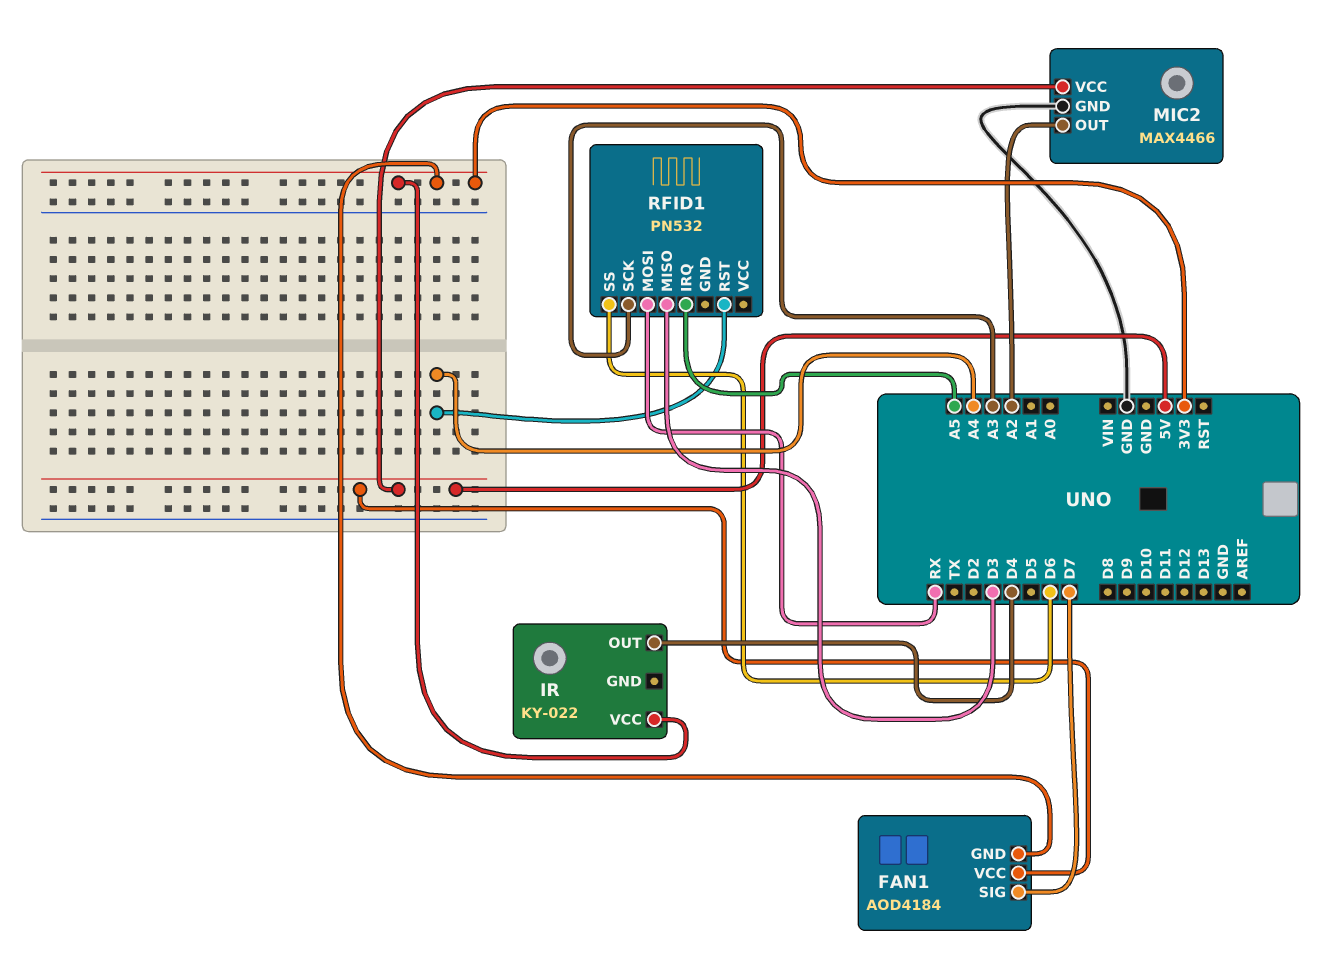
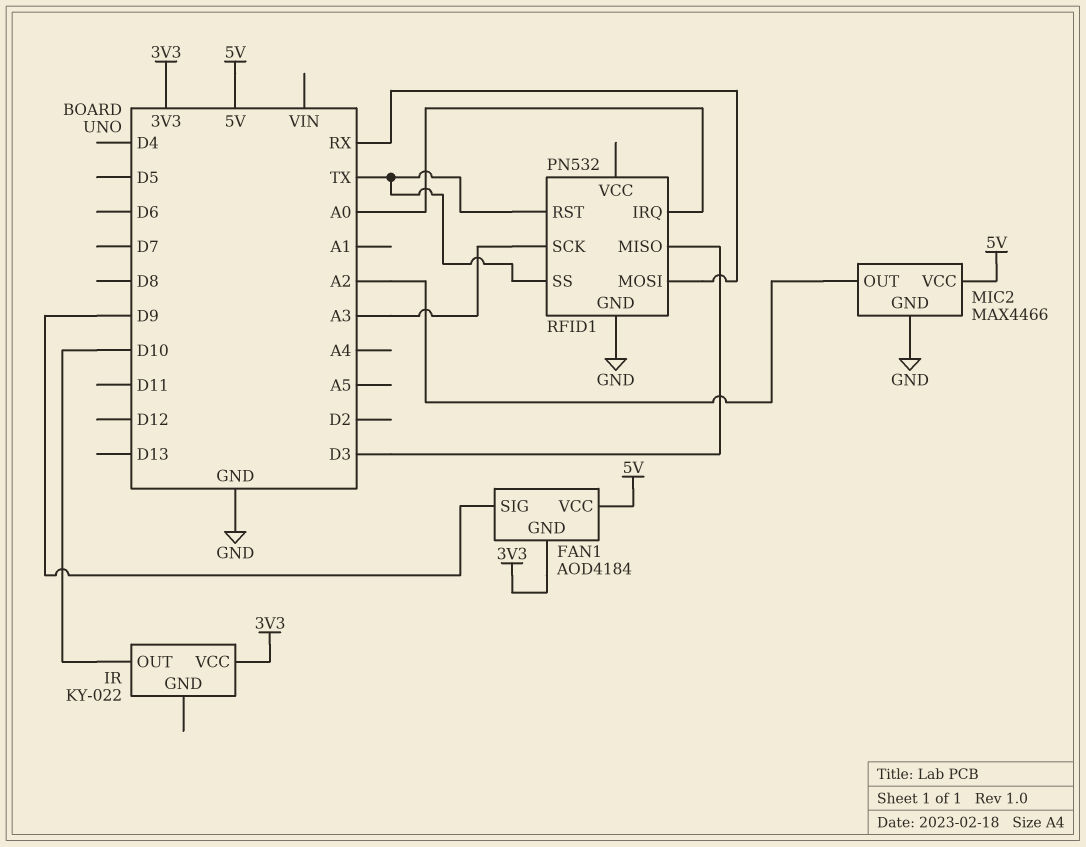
FAN1 pin SIG: D7 -> D9
IR pin OUT: D4 -> D10
RFID1 pin GND: none -> GND
RFID1 pin IRQ: A5 -> A0
RFID1 pin RST: A4 -> TX
RFID1 pin SS: D6 -> TX

